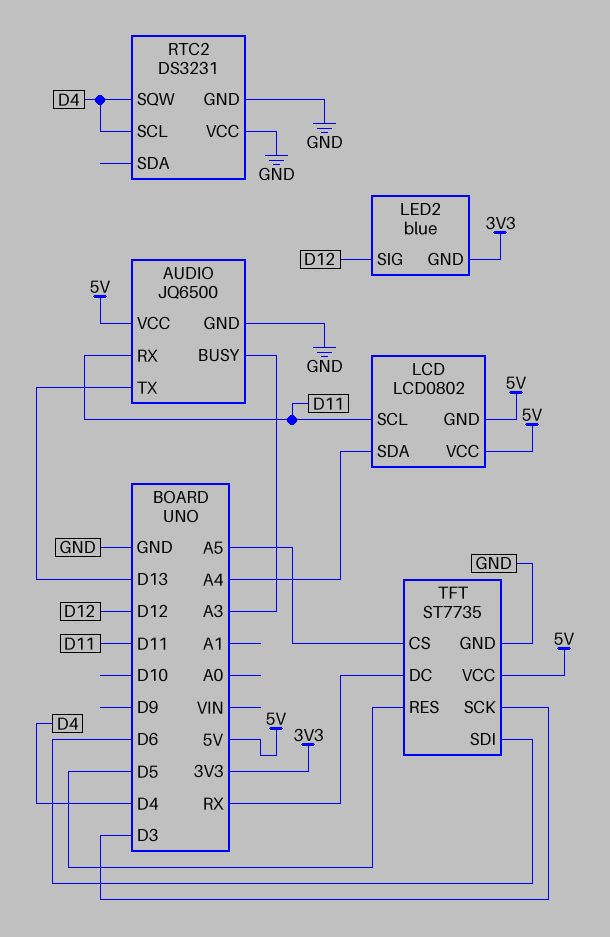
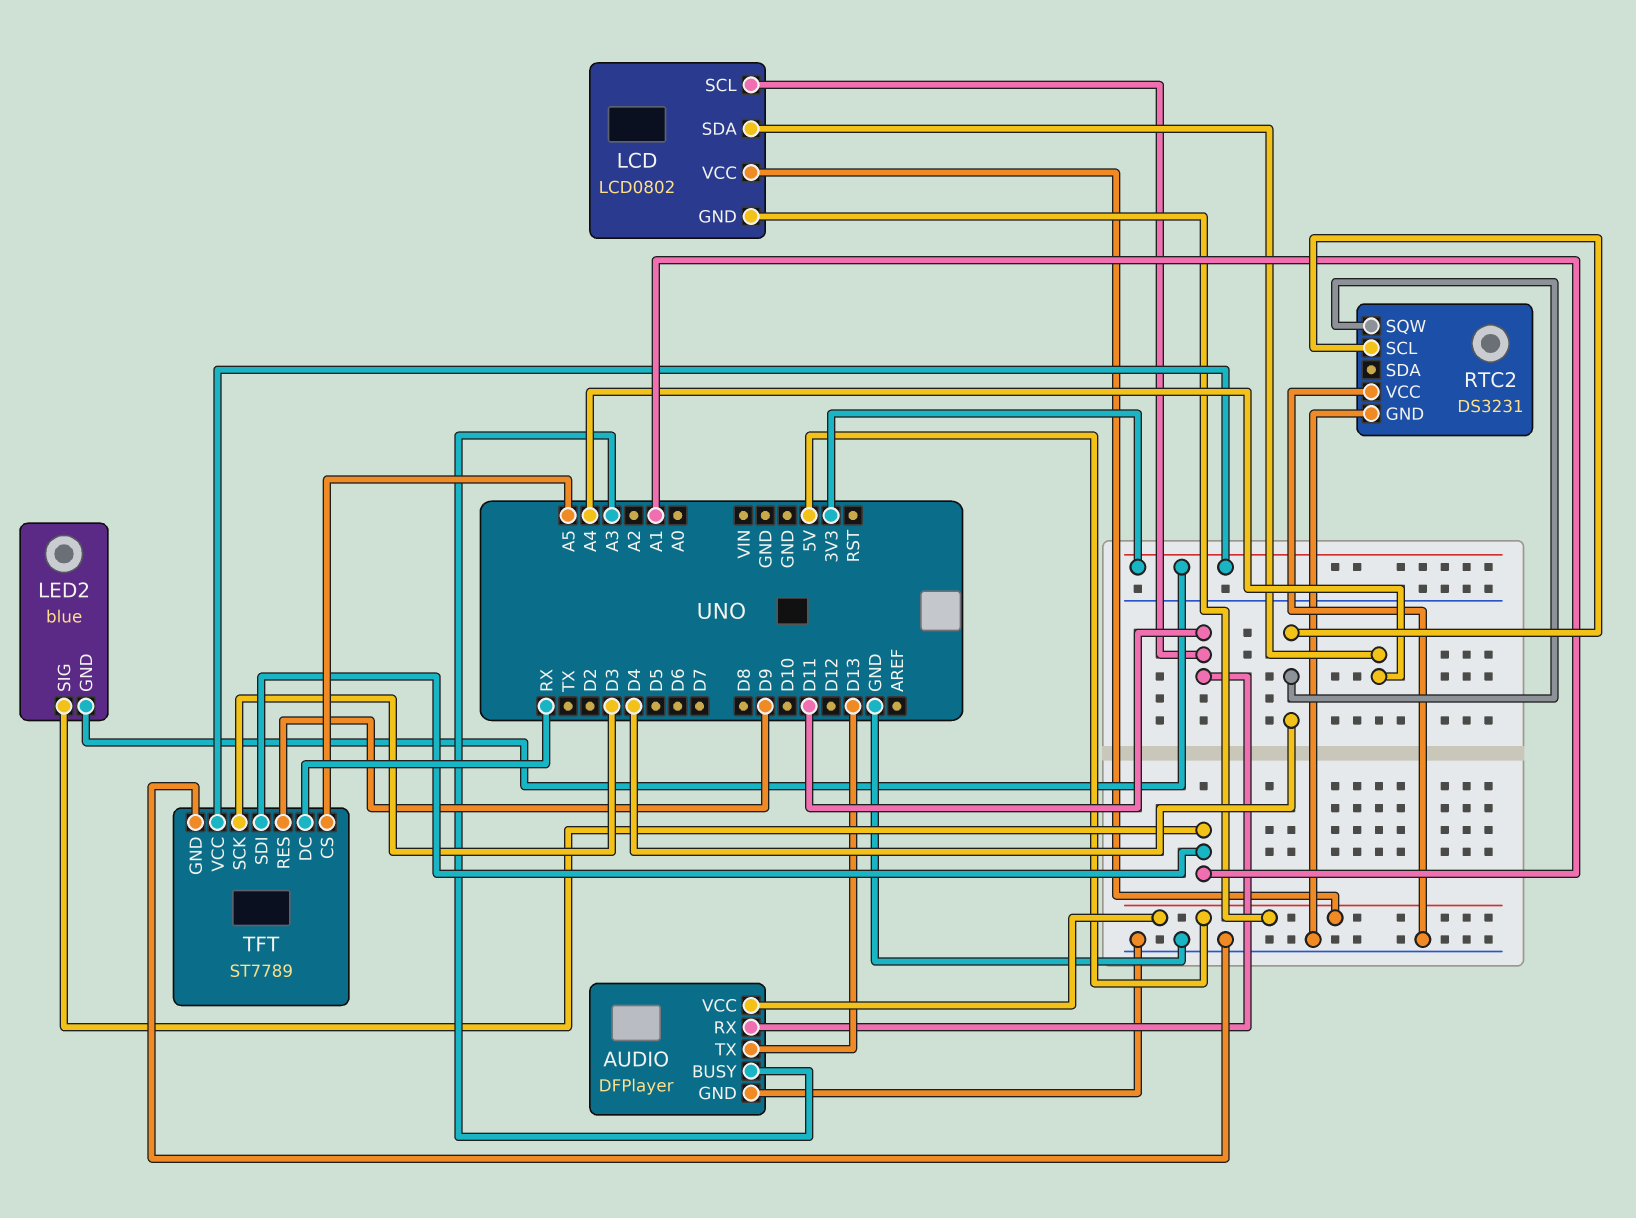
AUDIO: JQ6500 -> DFPlayer
LED2 pin SIG: D12 -> A1
TFT: ST7735 -> ST7789
TFT pin RES: D5 -> D9
TFT pin SDI: D6 -> A1
TFT pin VCC: 5V -> 3V3

